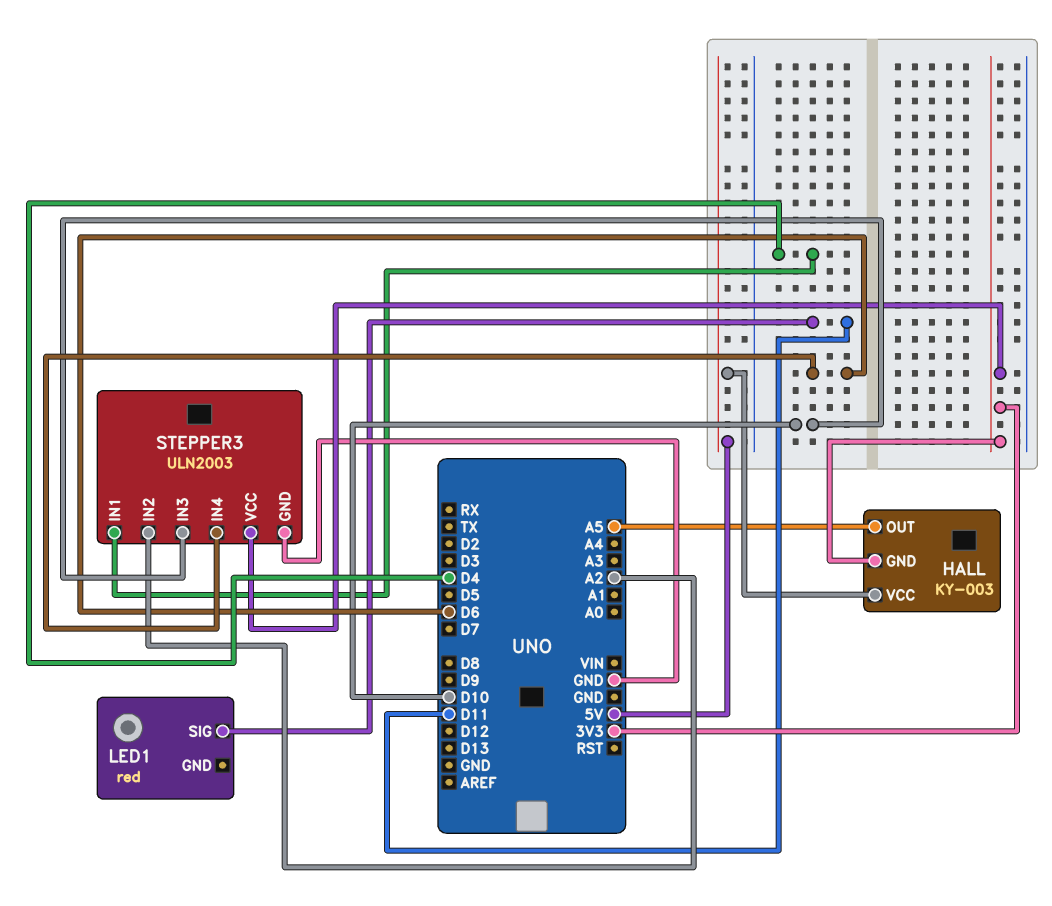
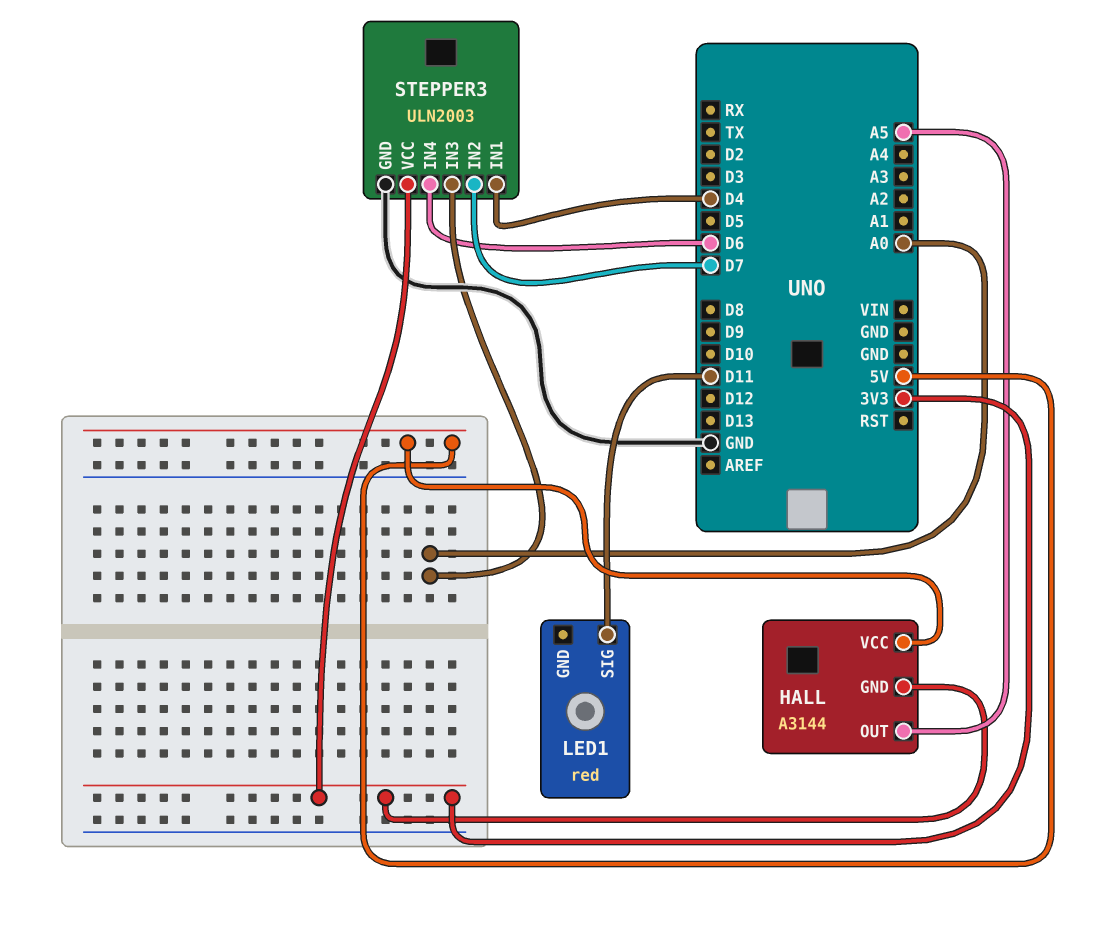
HALL: KY-003 -> A3144
STEPPER3 pin IN2: A2 -> D7
STEPPER3 pin IN3: D10 -> A0

